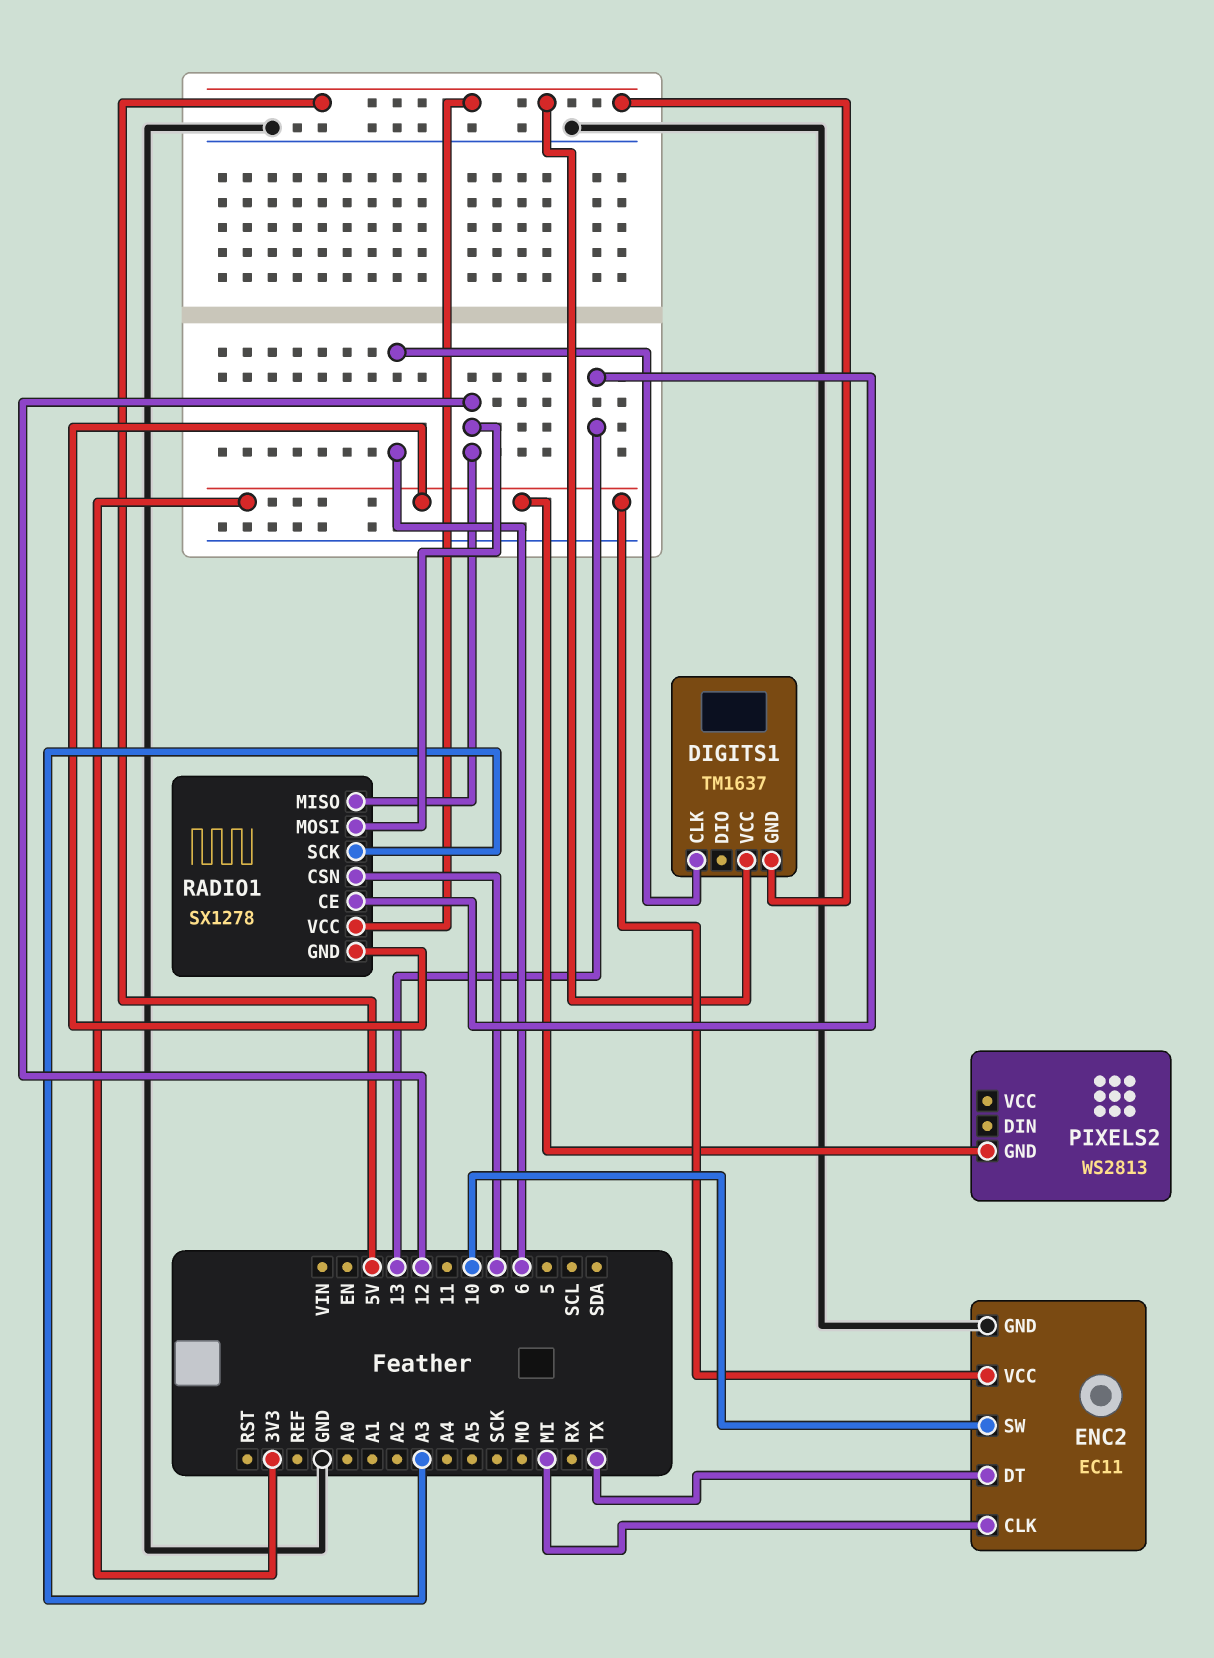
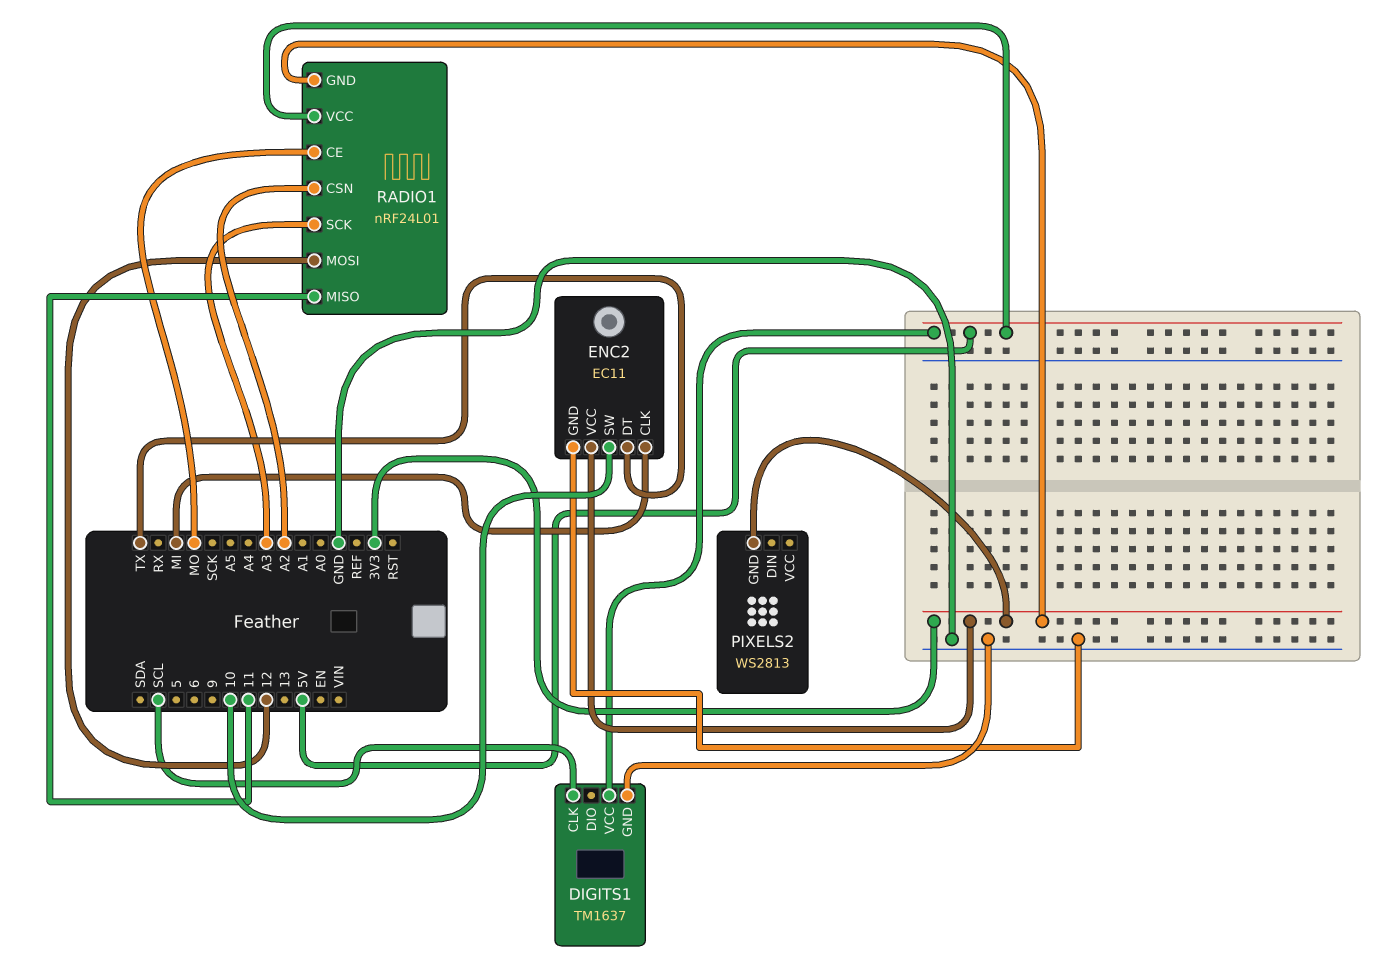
DIGITS1 pin CLK: 6 -> SCL
DIGITS1 pin GND: 5V -> GND
RADIO1: SX1278 -> nRF24L01
RADIO1 pin CE: 13 -> MO
RADIO1 pin CSN: 9 -> A2
RADIO1 pin MISO: 12 -> 11

